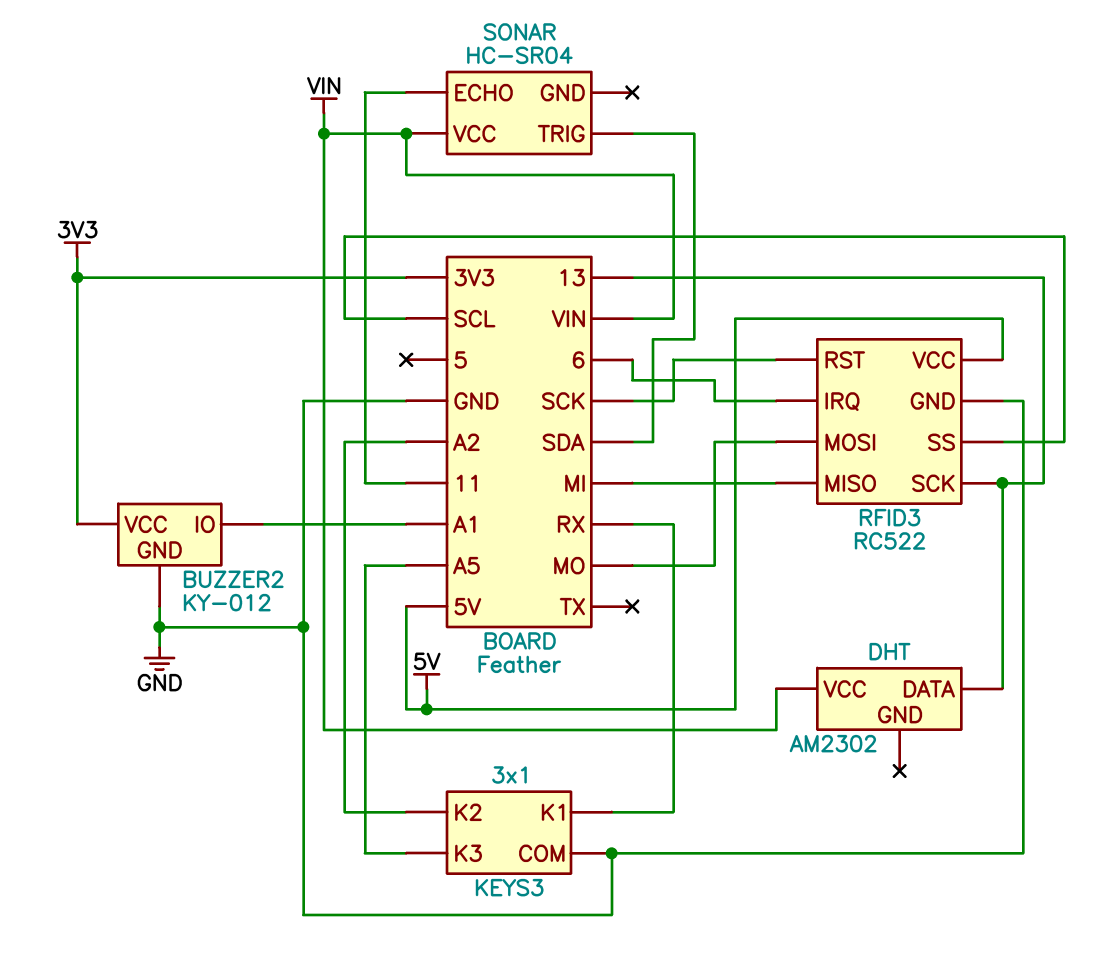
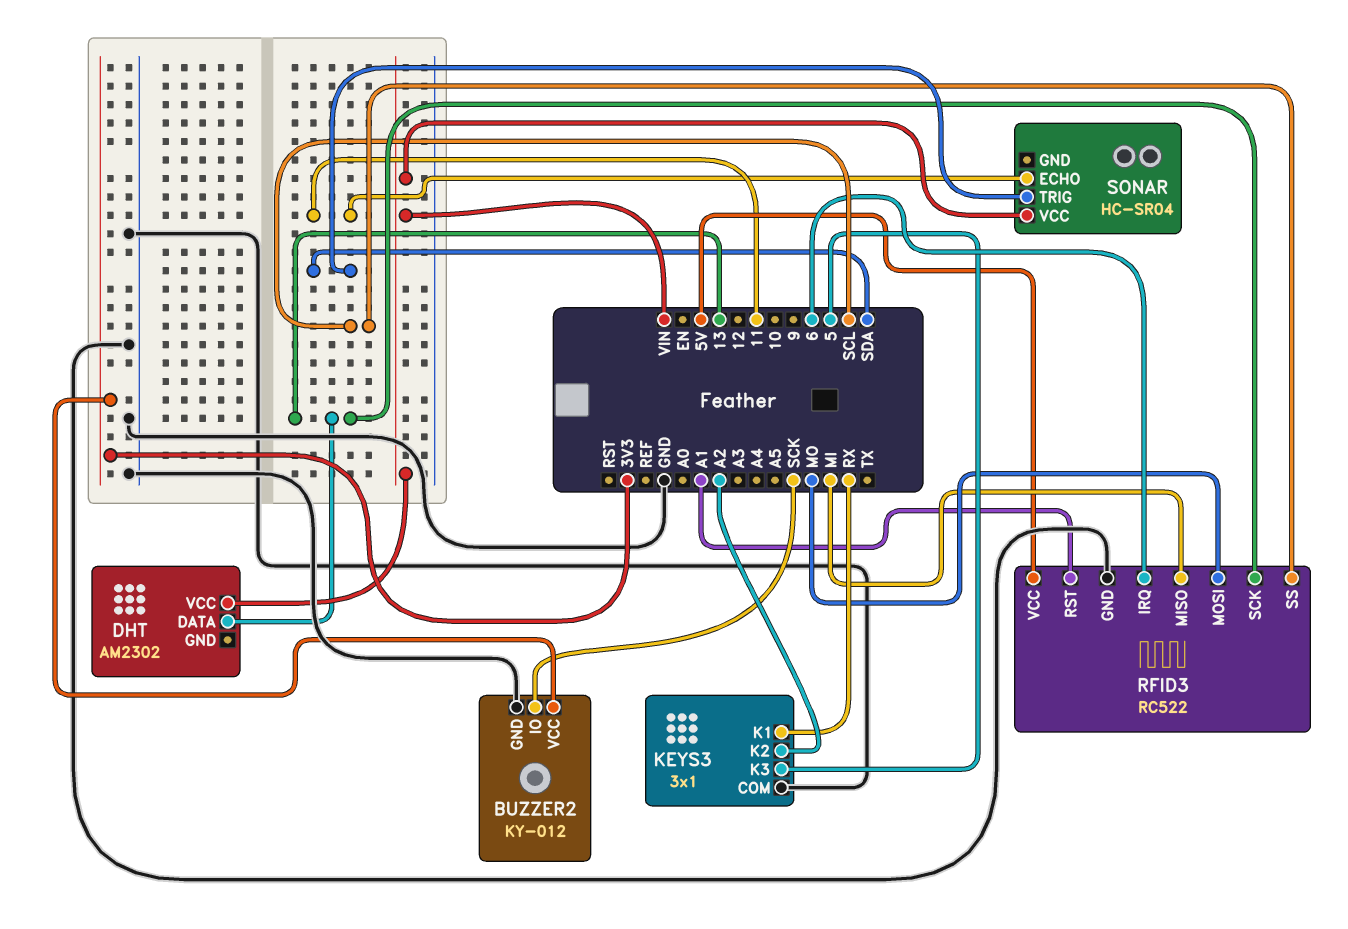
BUZZER2 pin IO: A1 -> SCK
KEYS3 pin K3: A5 -> 5
RFID3 pin RST: SCK -> A1

